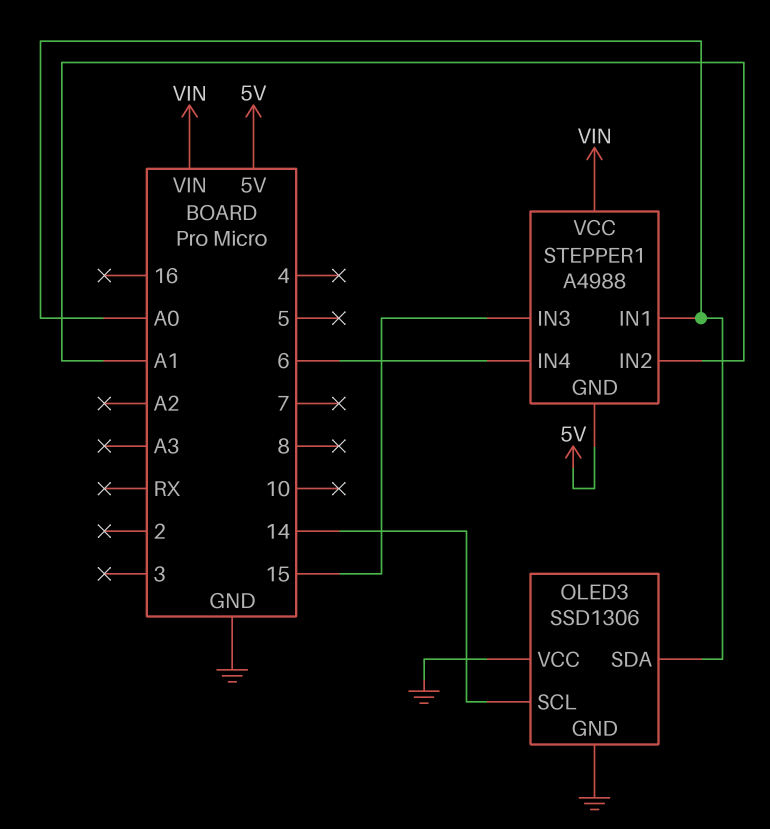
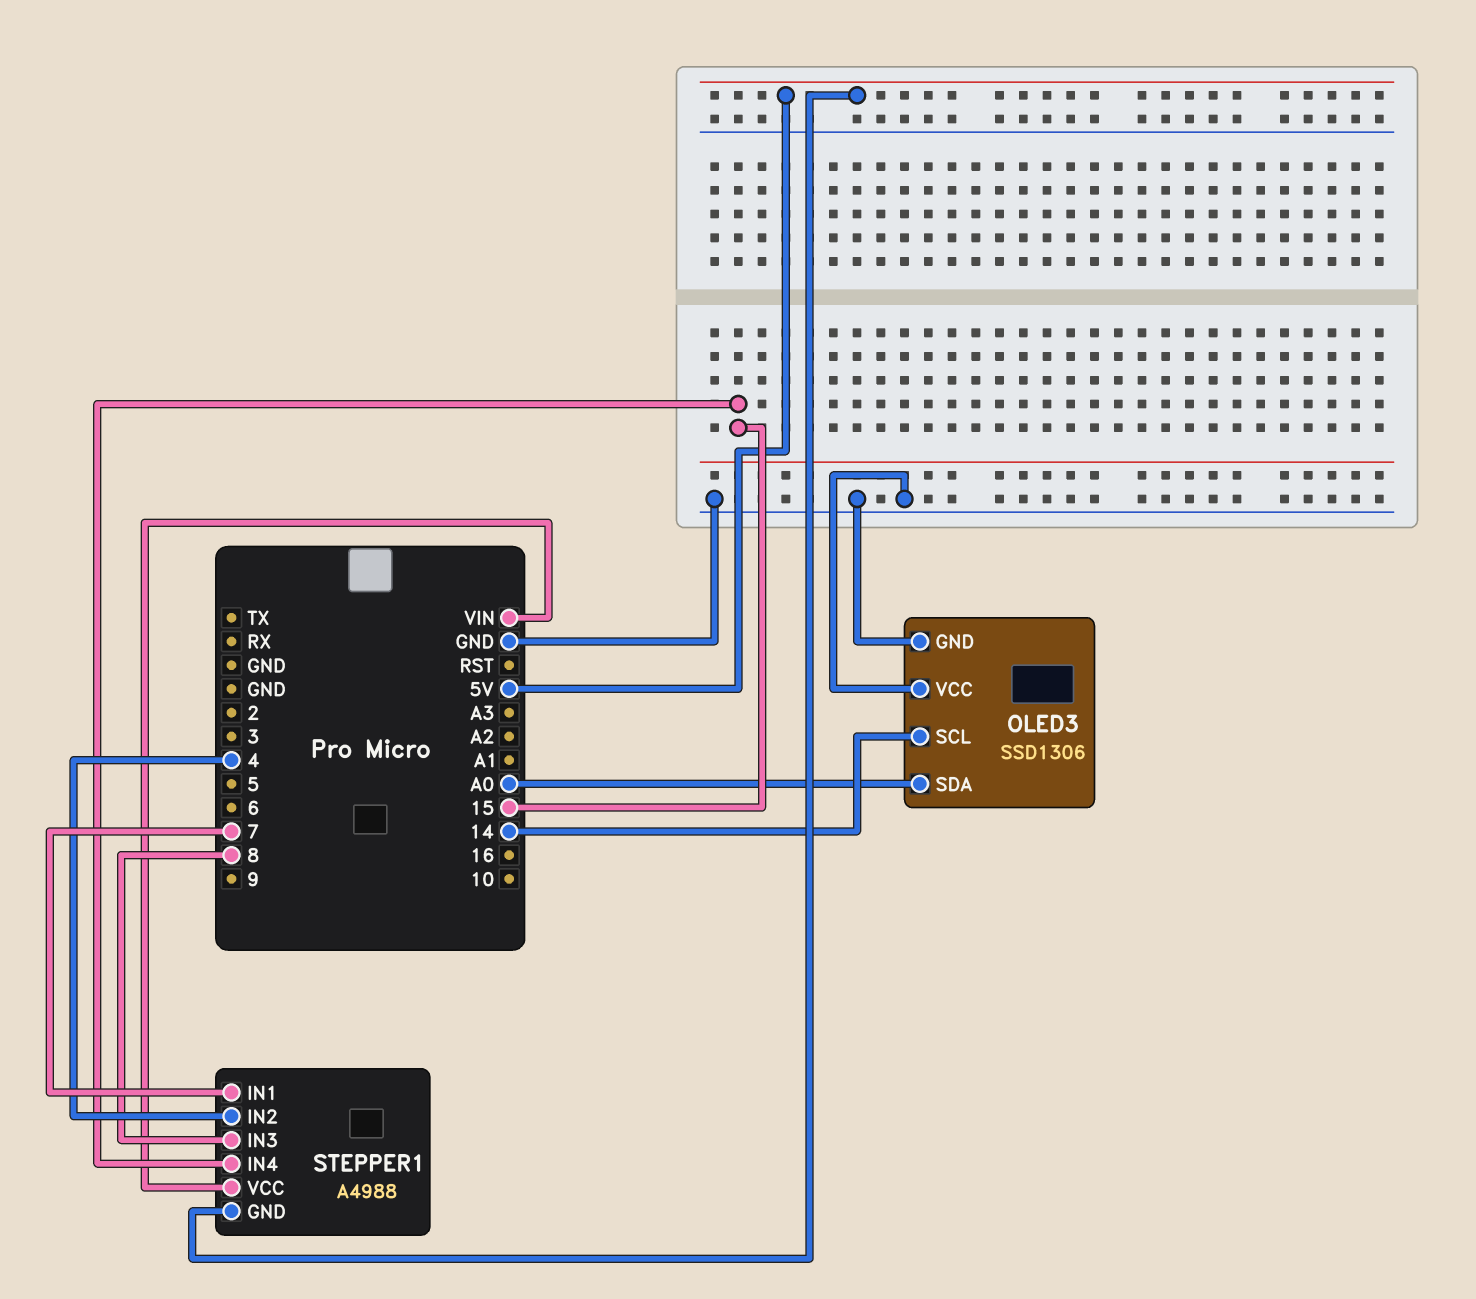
STEPPER1 pin IN1: A0 -> 7
STEPPER1 pin IN2: A1 -> 4
STEPPER1 pin IN3: 15 -> 8
STEPPER1 pin IN4: 6 -> 15

